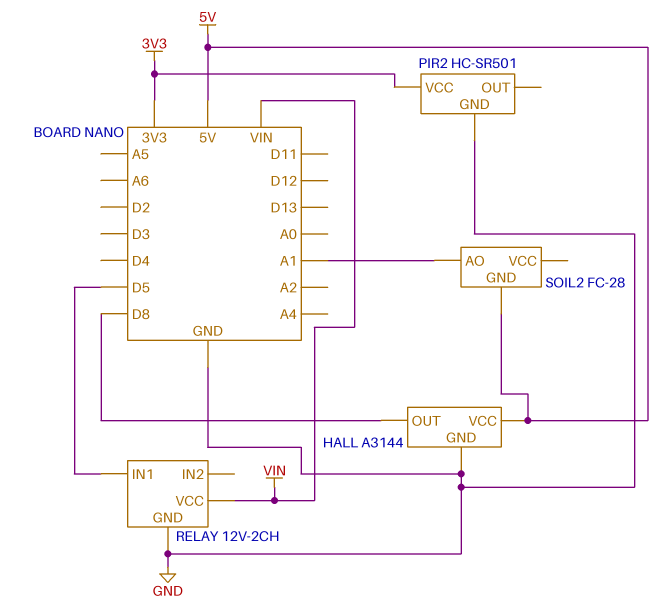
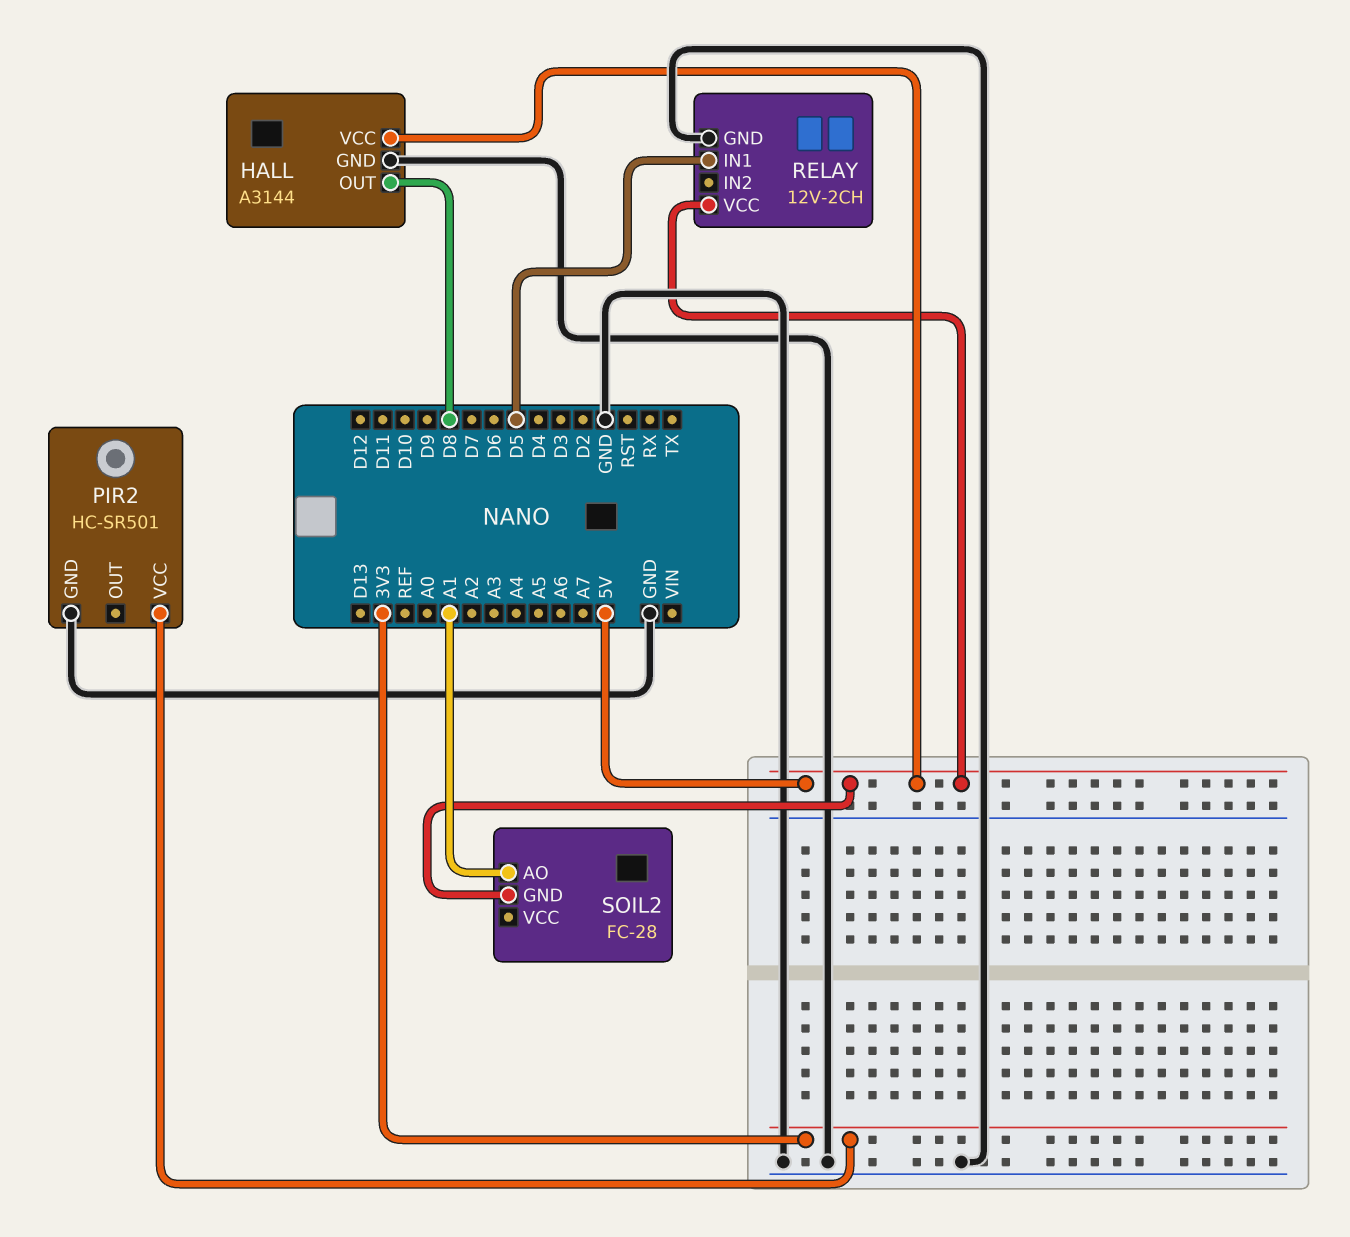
RELAY pin VCC: VIN -> 5V

